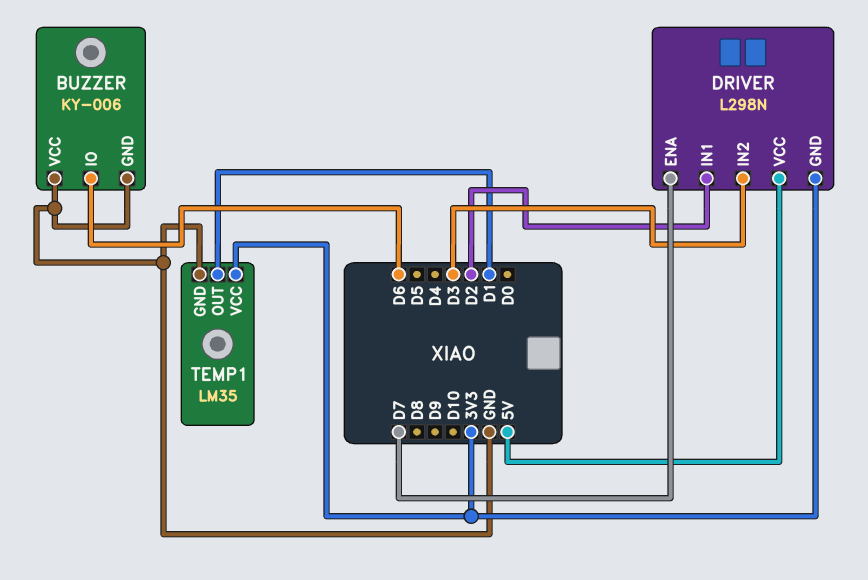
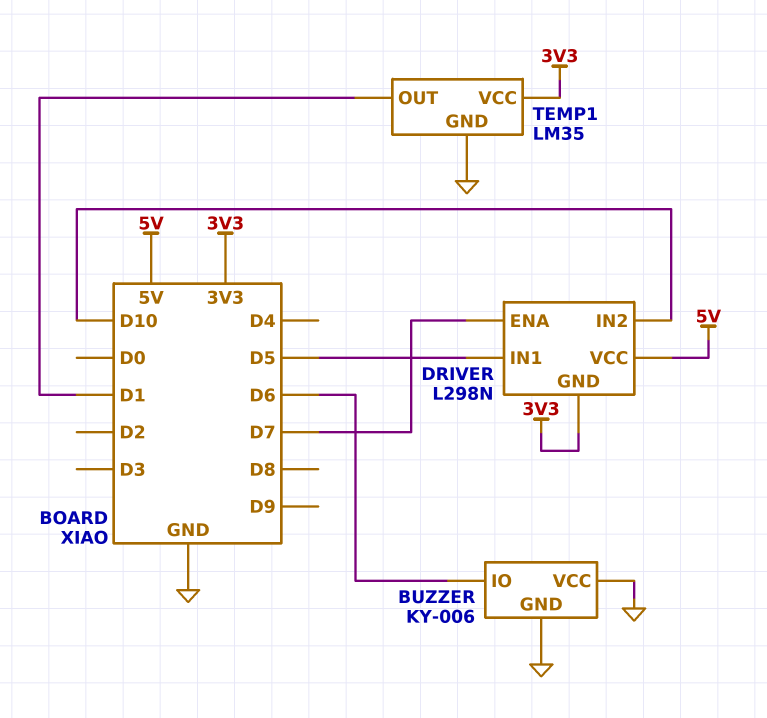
DRIVER pin IN1: D2 -> D5
DRIVER pin IN2: D3 -> D10

